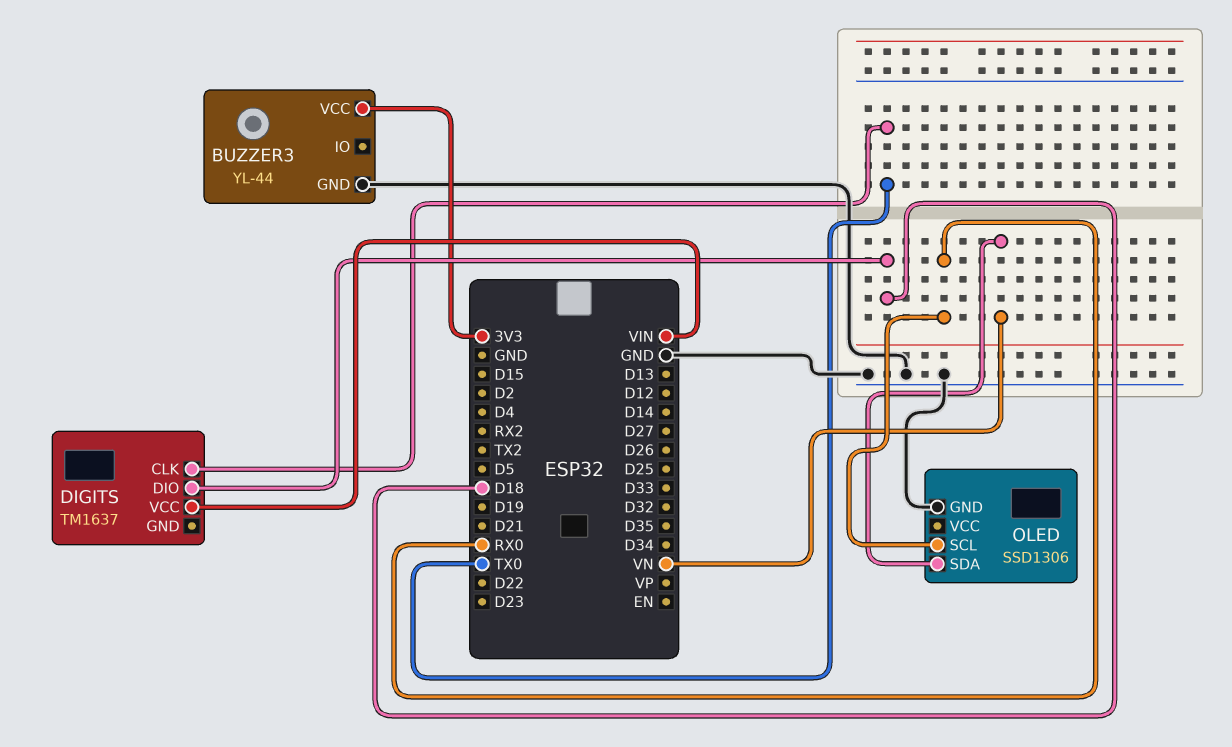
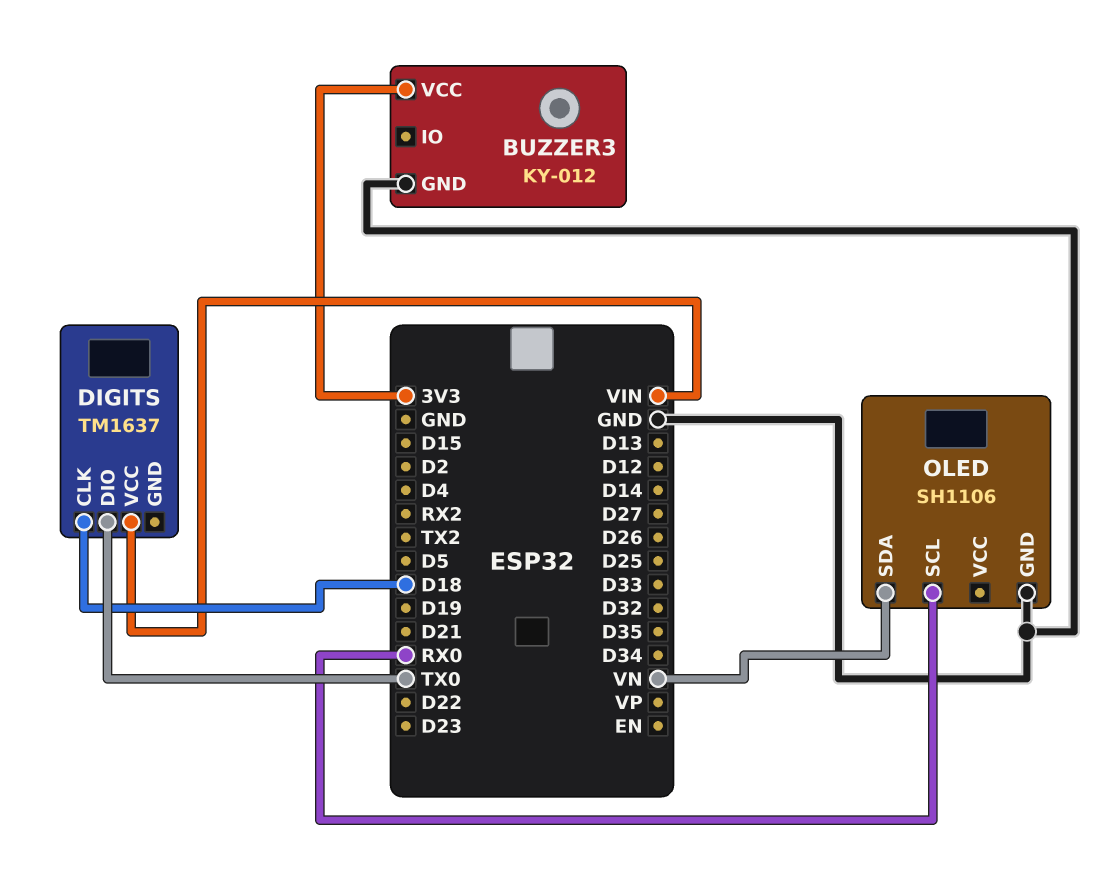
BUZZER3: YL-44 -> KY-012
DIGITS pin CLK: TX0 -> D18
DIGITS pin DIO: D18 -> TX0
OLED: SSD1306 -> SH1106

